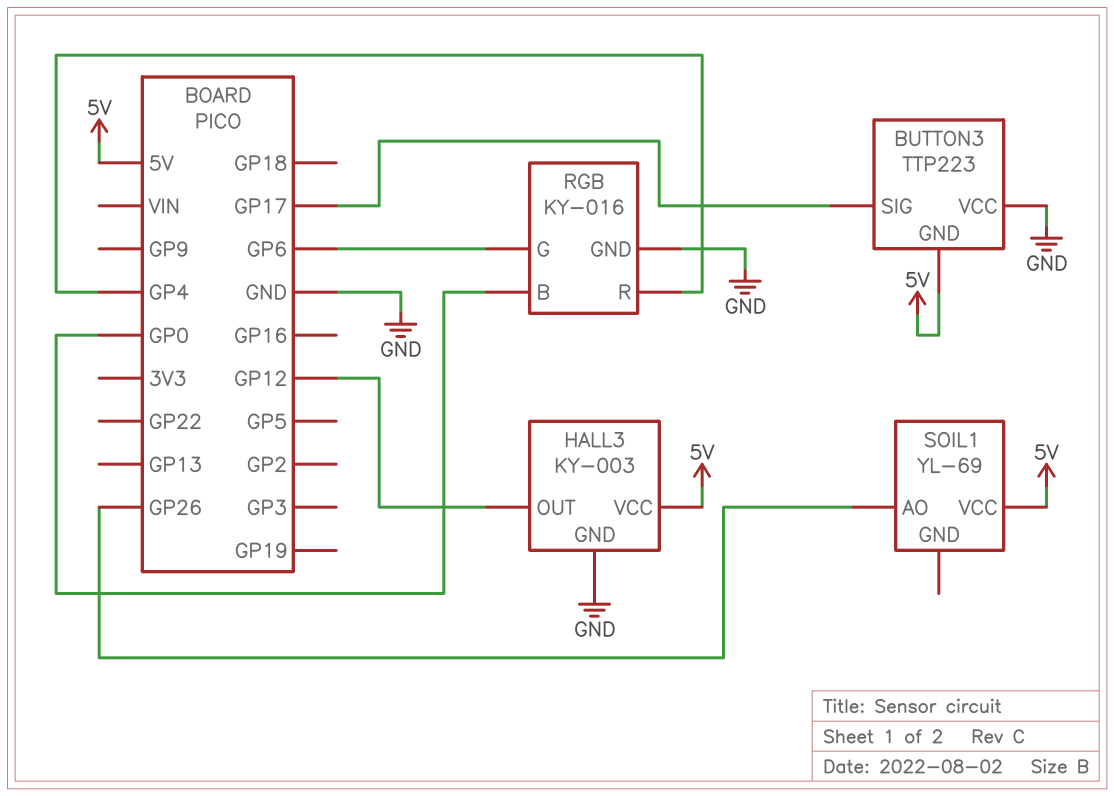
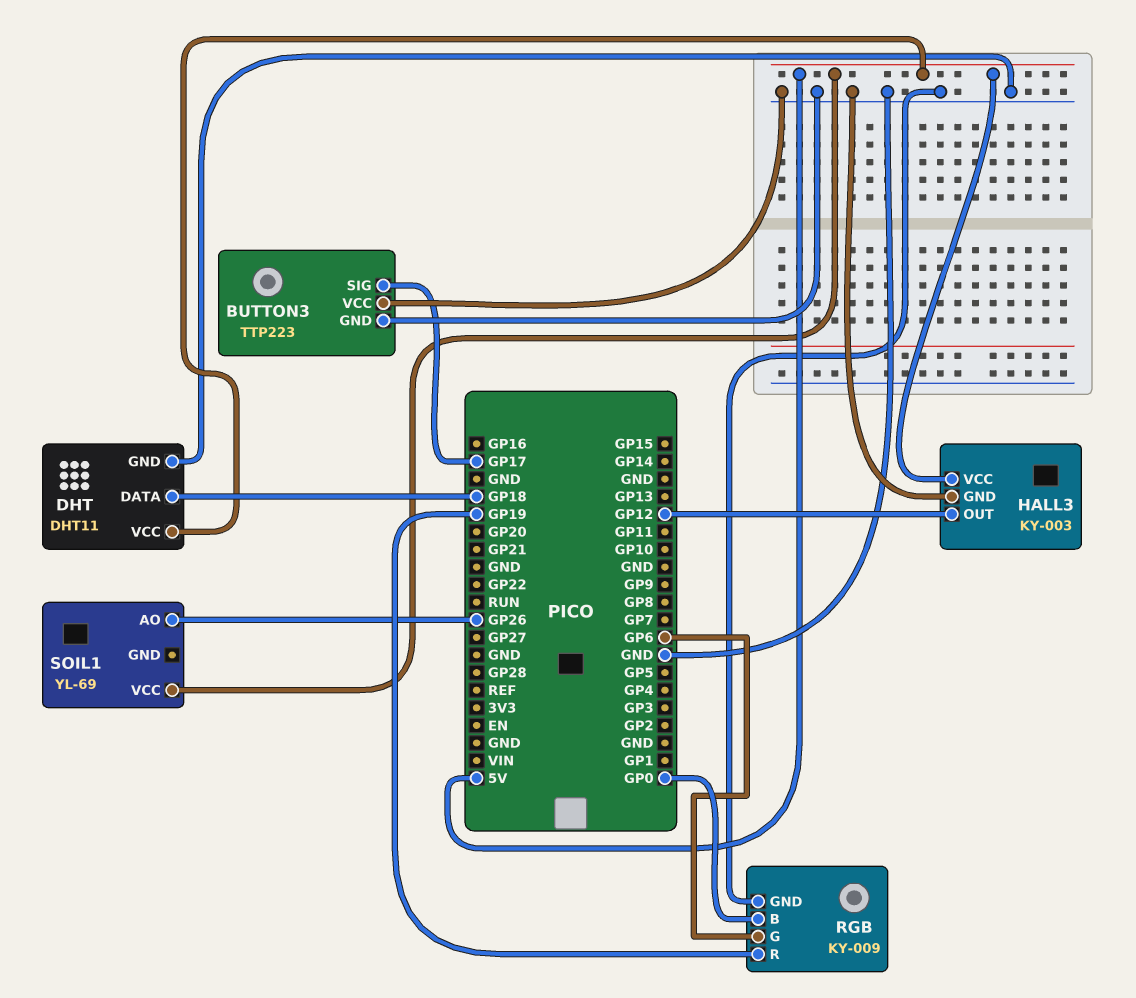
BUTTON3 pin GND: 5V -> GND
DHT: none -> DHT11
DHT pin DATA: none -> GP18
DHT pin GND: none -> GND
DHT pin VCC: none -> 5V
RGB: KY-016 -> KY-009
RGB pin R: GP4 -> GP19

